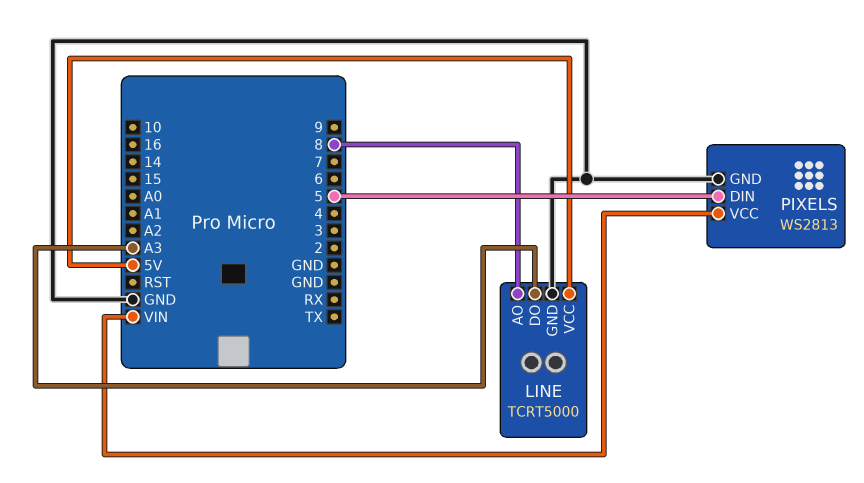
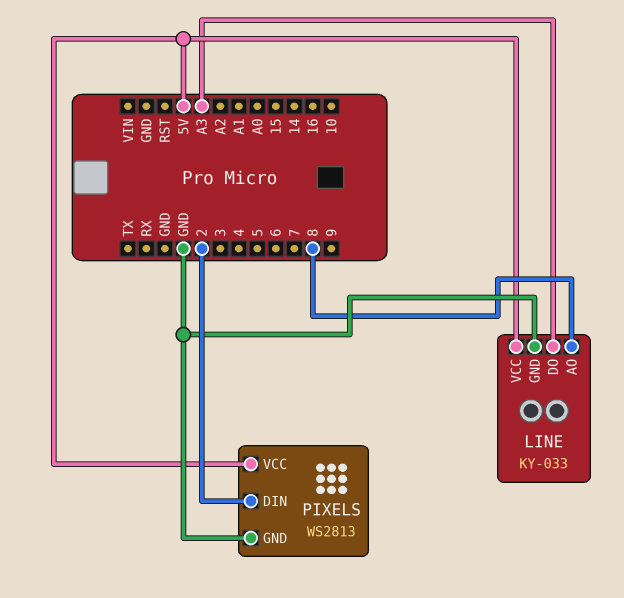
LINE: TCRT5000 -> KY-033
PIXELS pin DIN: 5 -> 2
PIXELS pin VCC: VIN -> 5V

